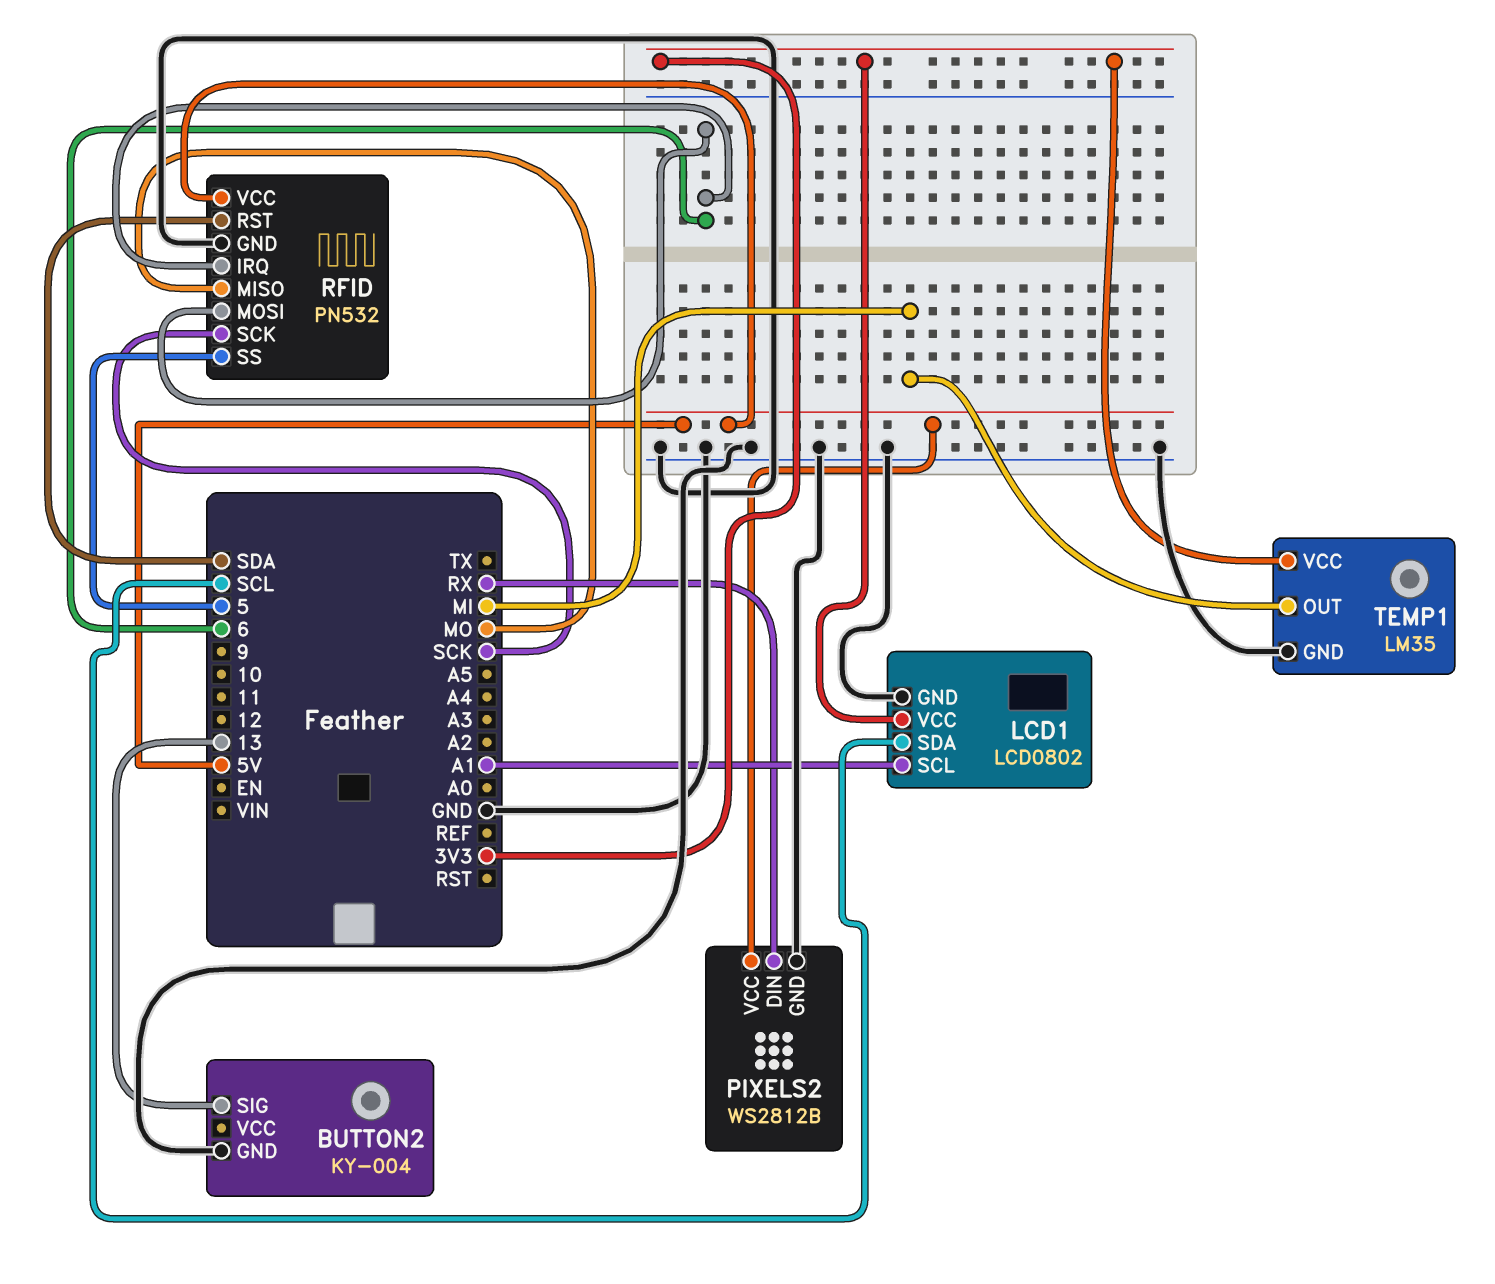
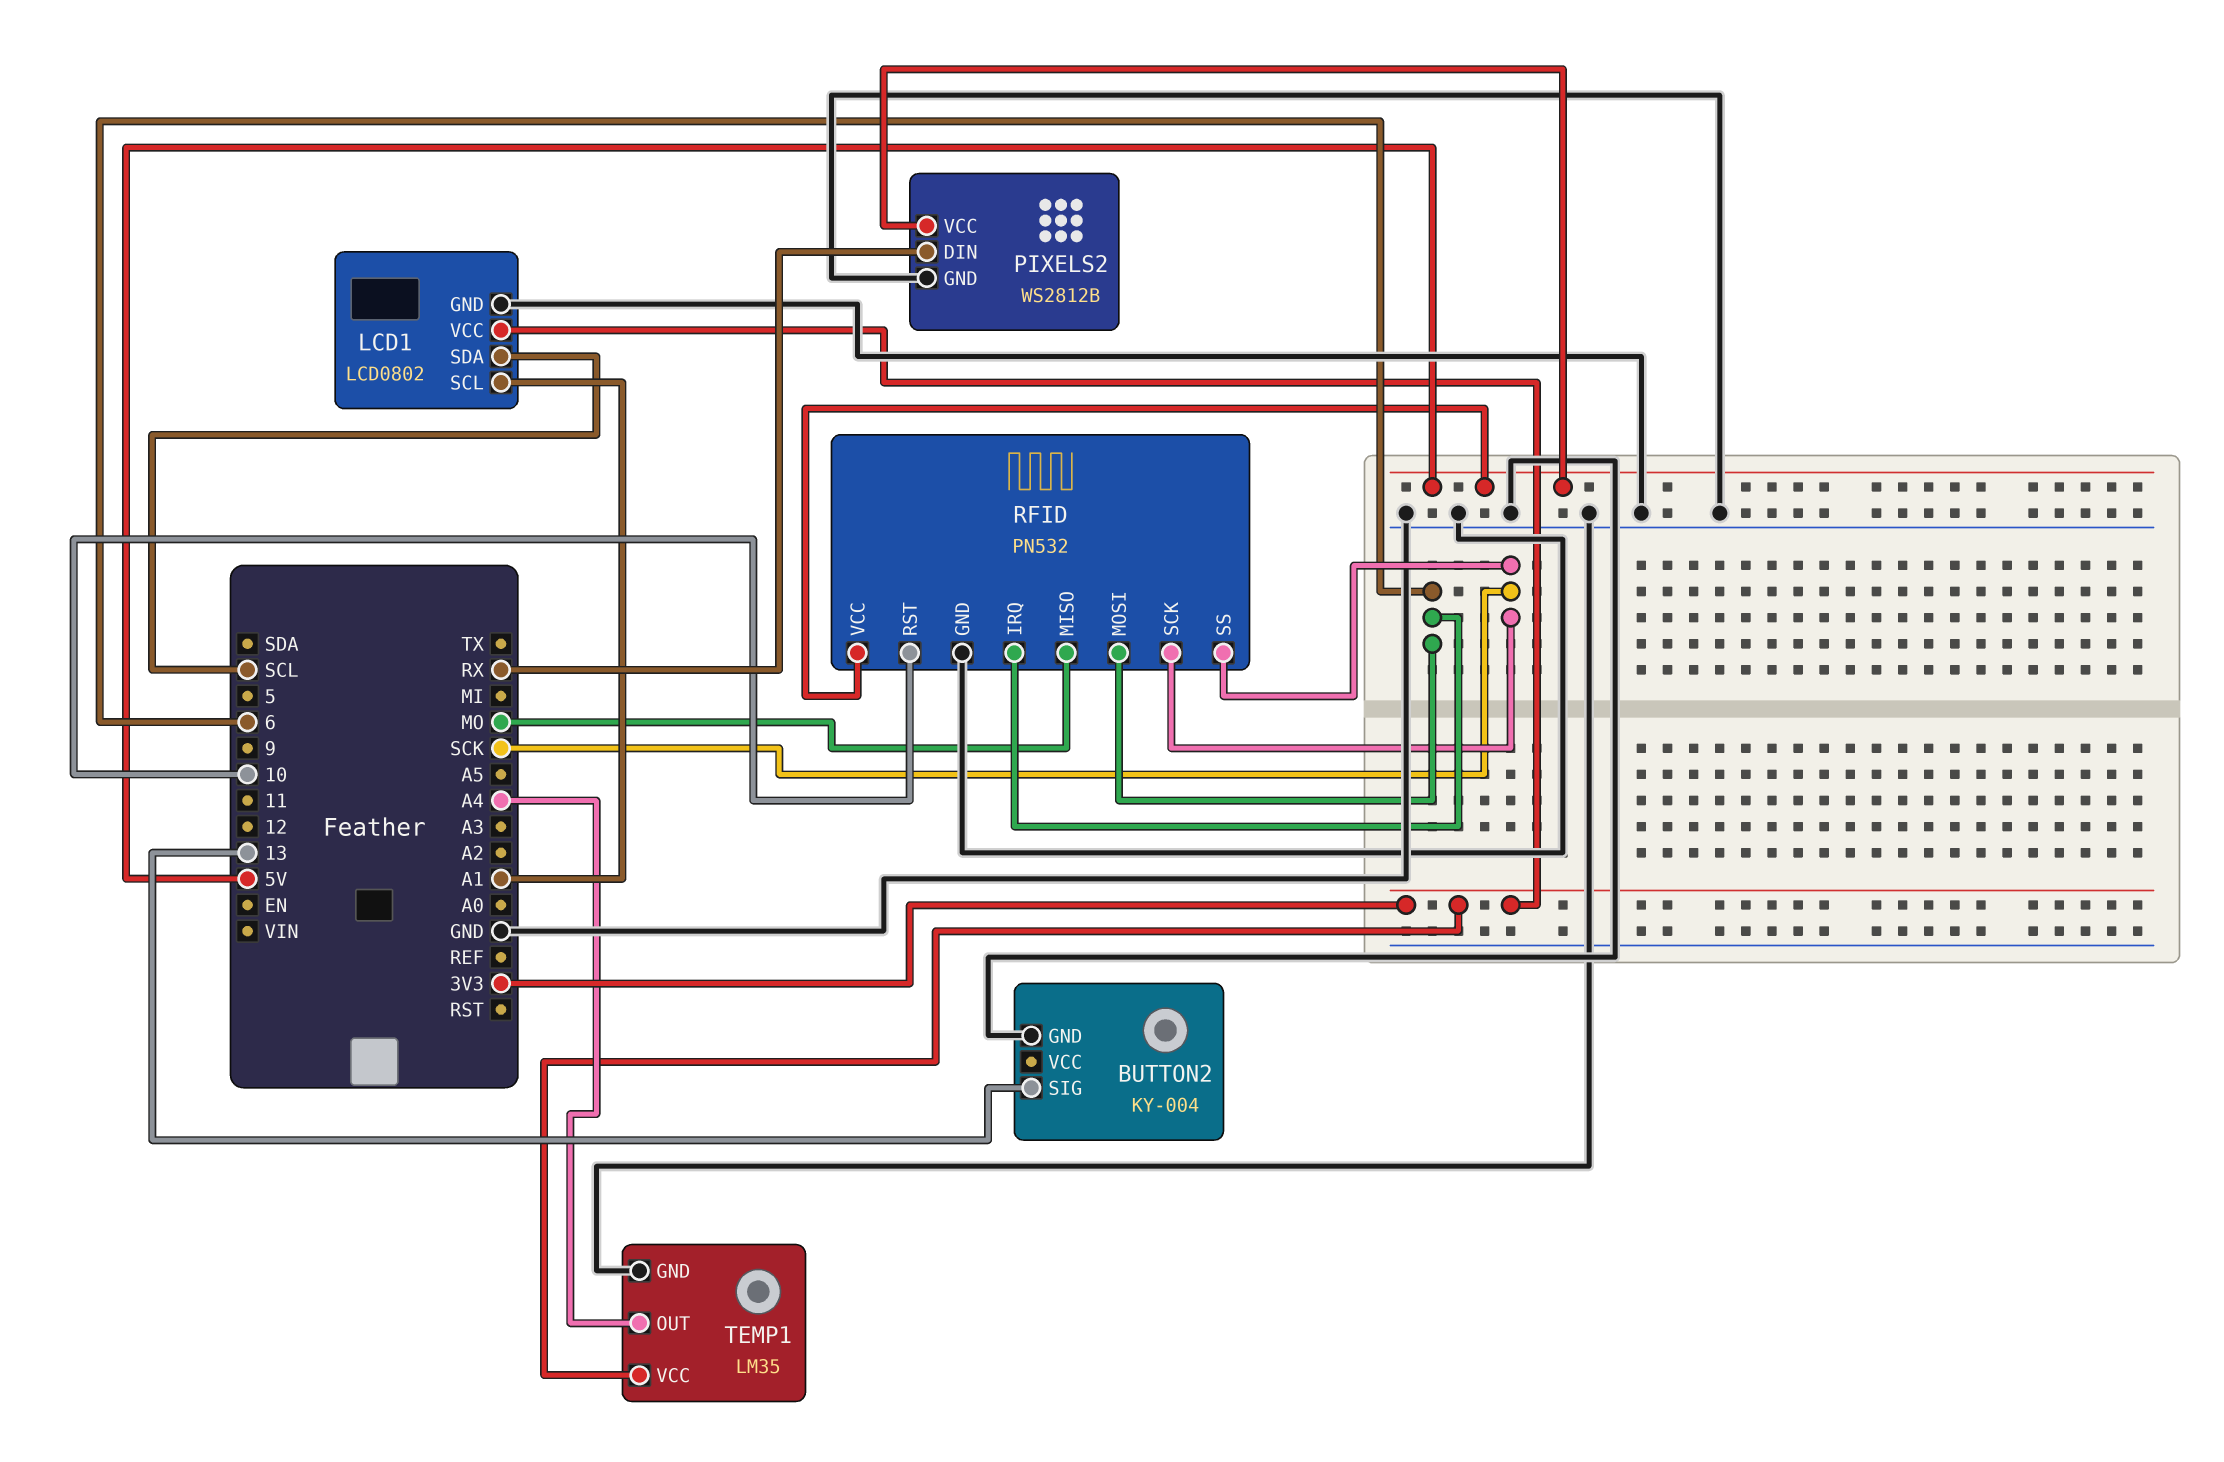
RFID pin RST: SDA -> 10
RFID pin SS: 5 -> SCK
TEMP1 pin OUT: MI -> A4

